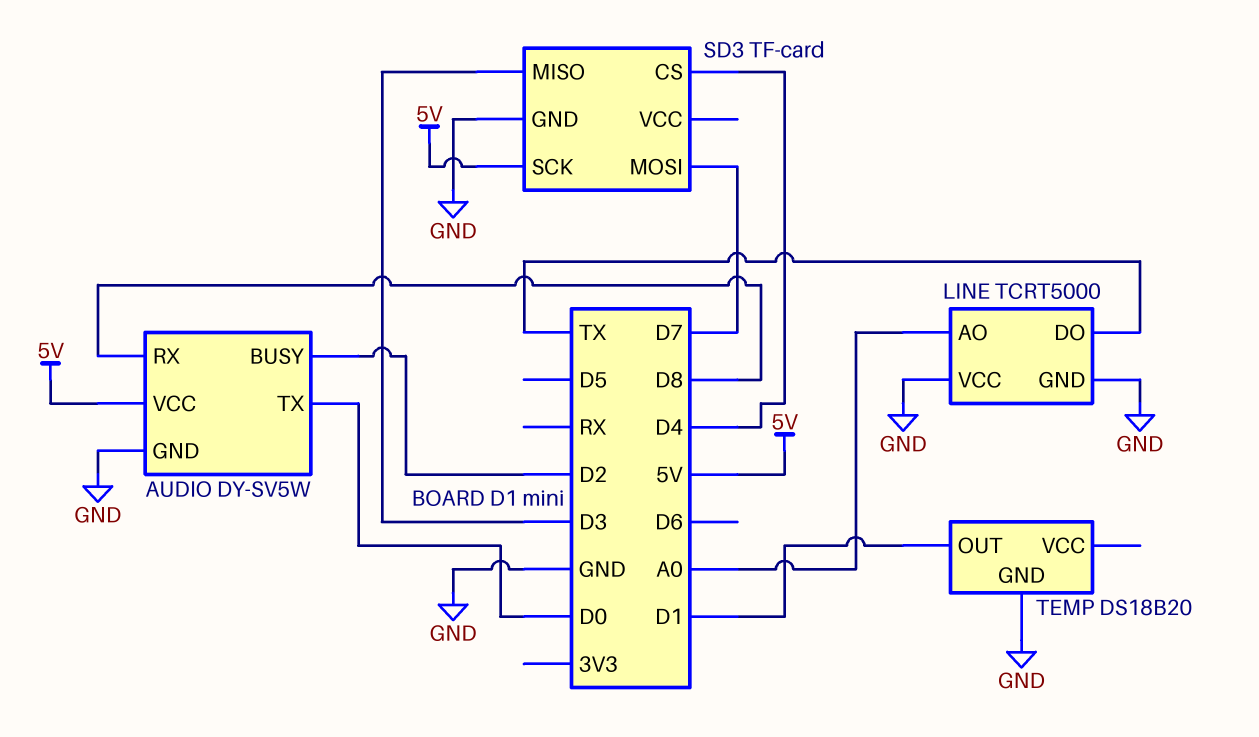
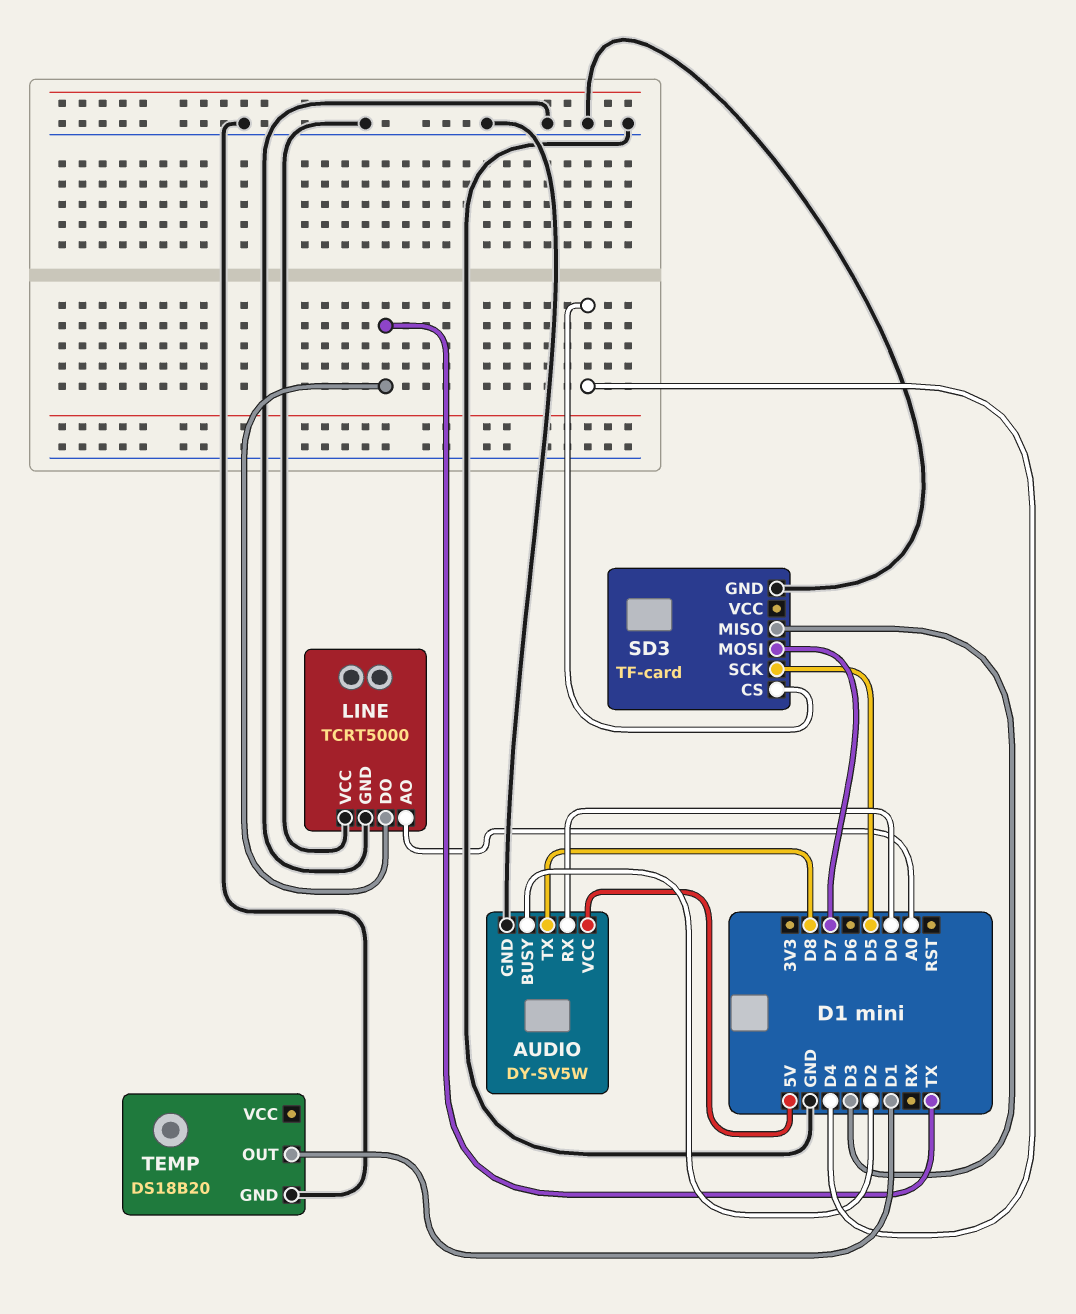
AUDIO pin RX: D8 -> D0
AUDIO pin TX: D0 -> D8
SD3 pin SCK: 5V -> D5

